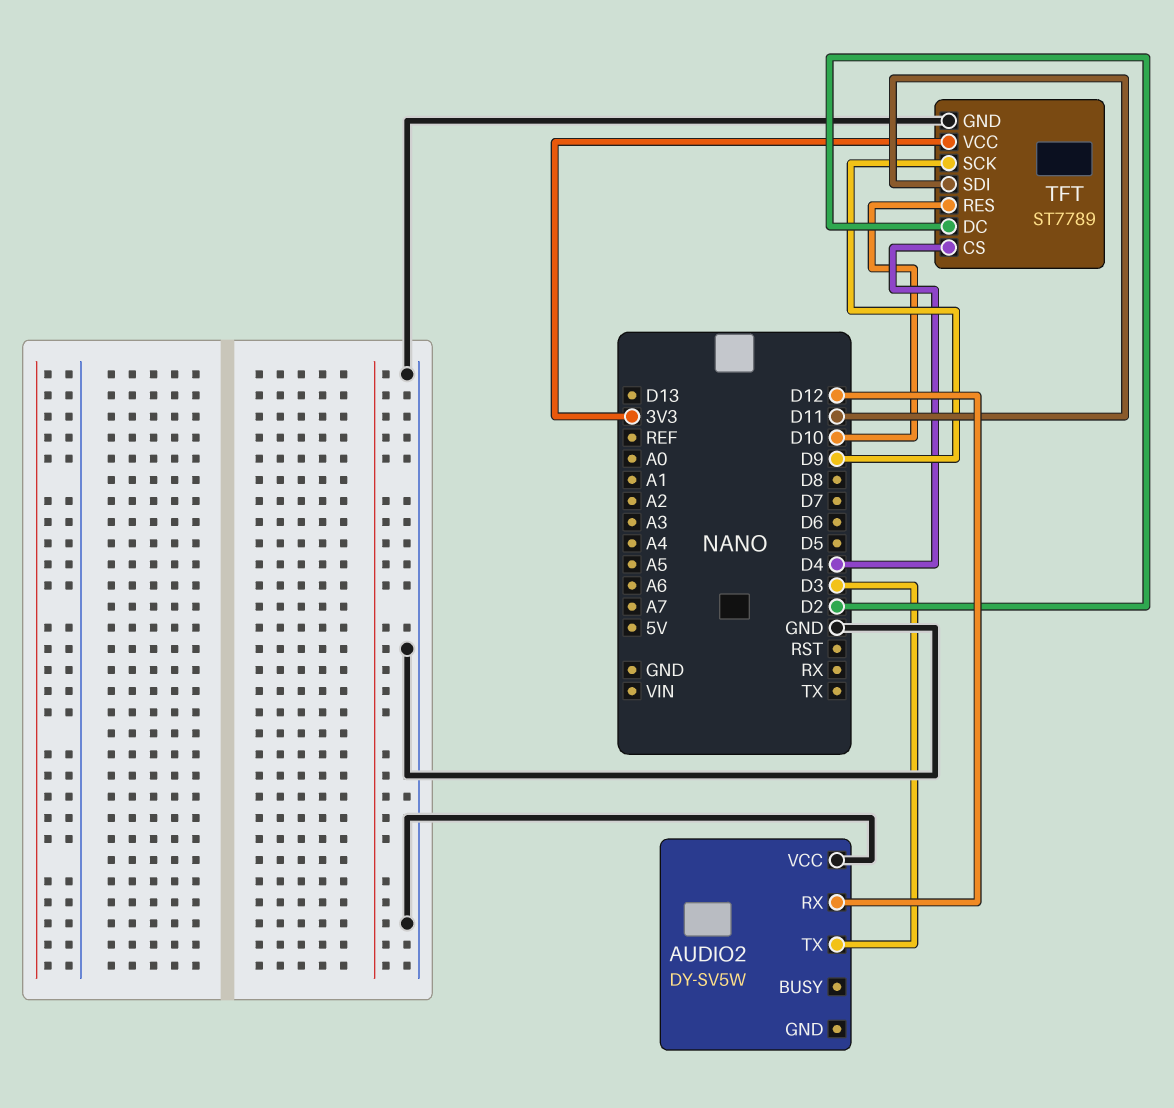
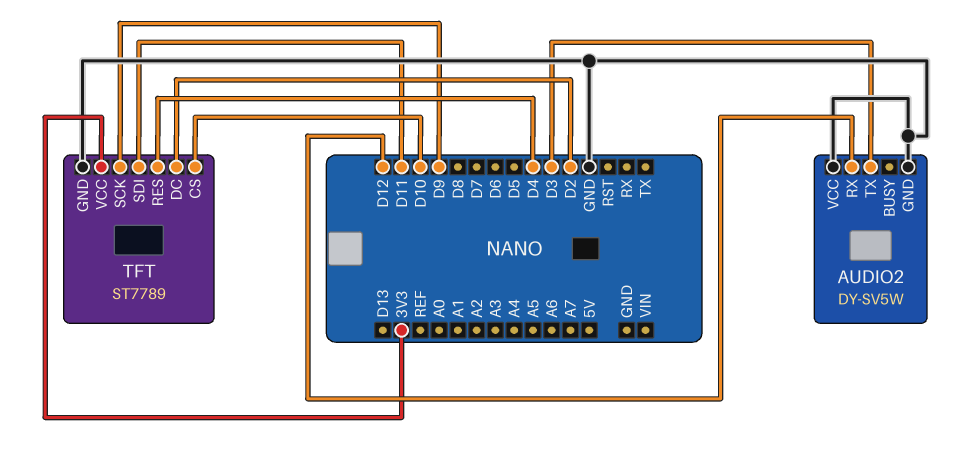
AUDIO2 pin GND: none -> GND
TFT pin CS: D4 -> D10
TFT pin RES: D10 -> D4

